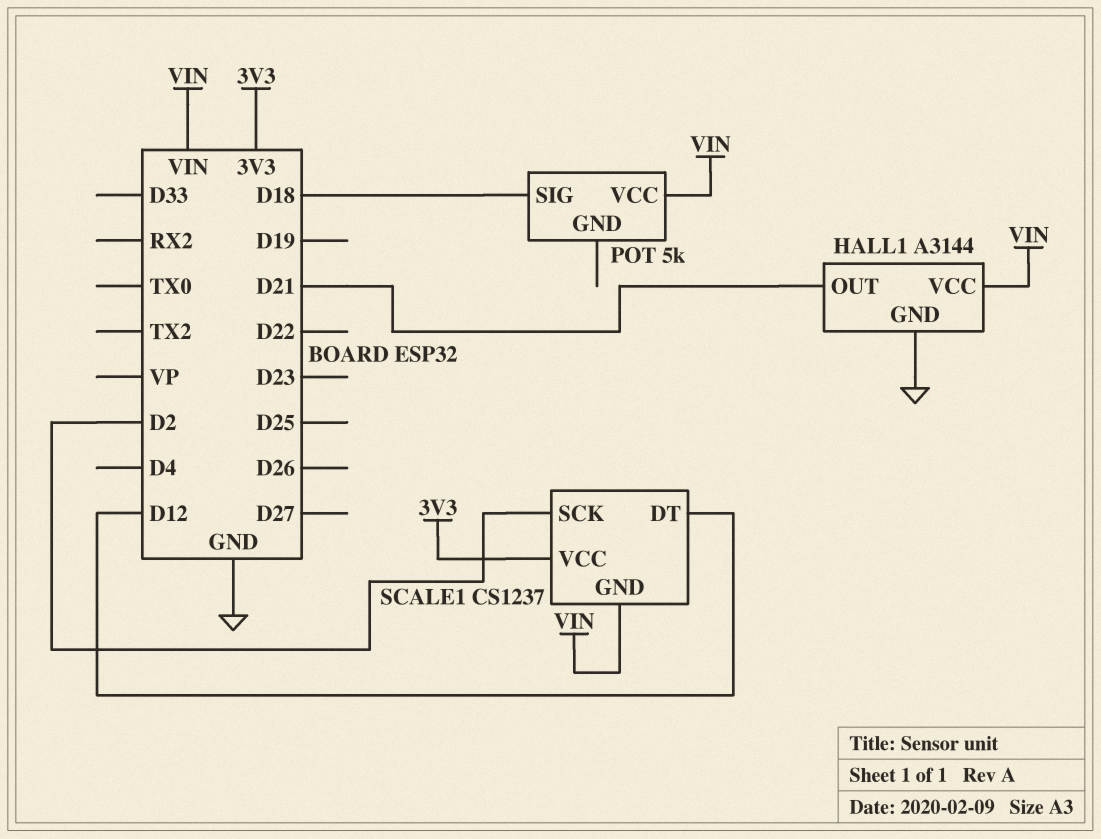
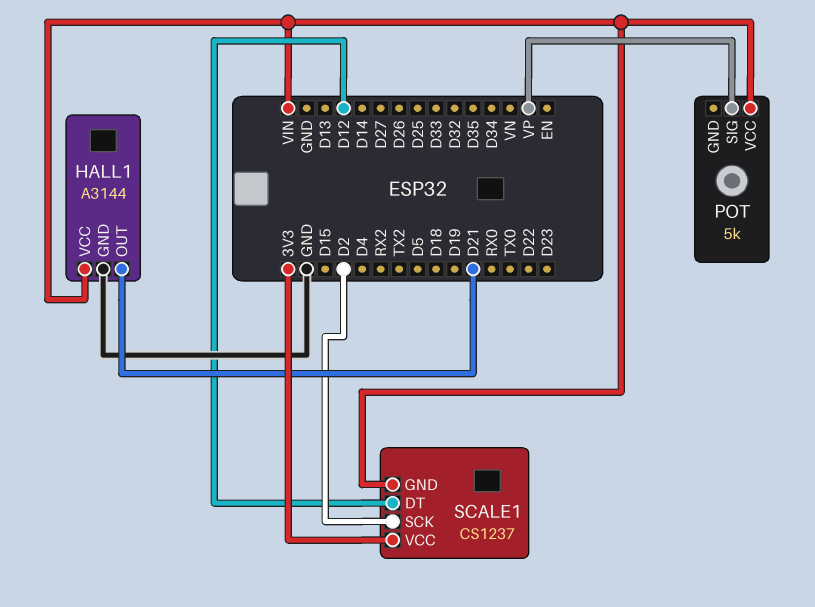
POT pin SIG: D18 -> VP

